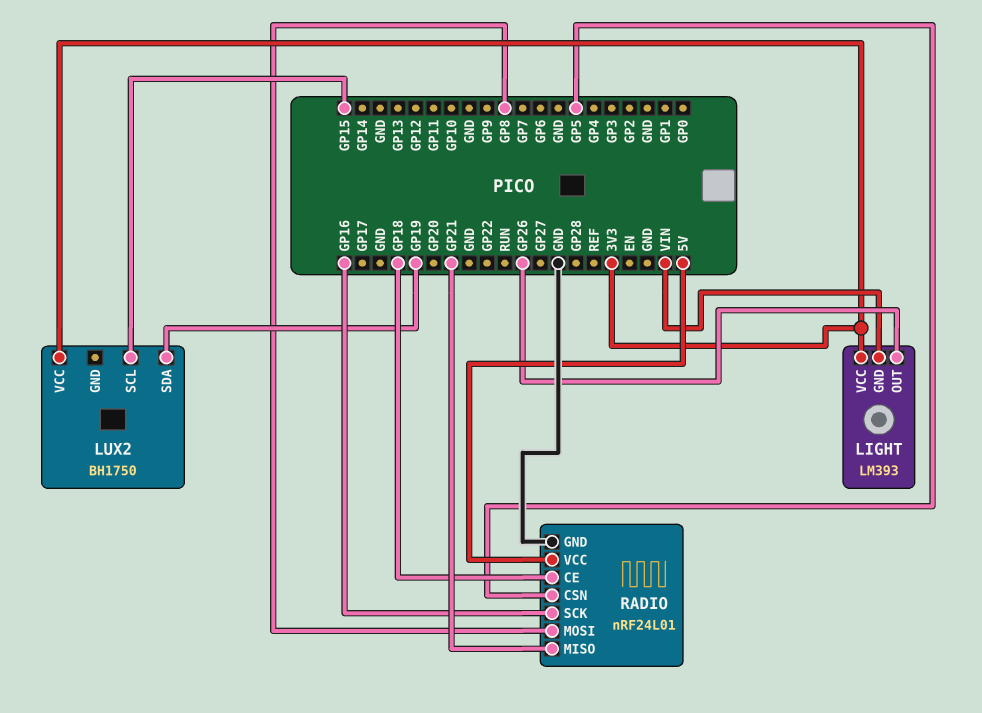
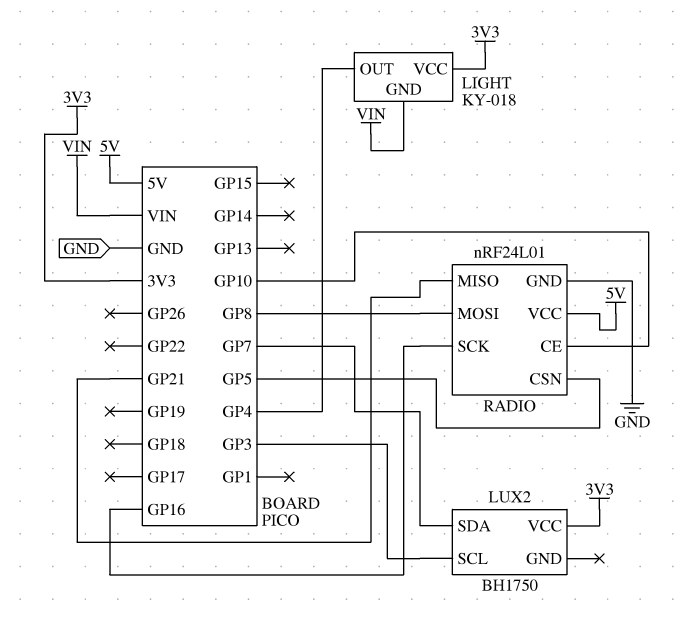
LIGHT: LM393 -> KY-018
LIGHT pin OUT: GP26 -> GP4
LUX2 pin SCL: GP15 -> GP3
LUX2 pin SDA: GP19 -> GP7
RADIO pin CE: GP18 -> GP10

